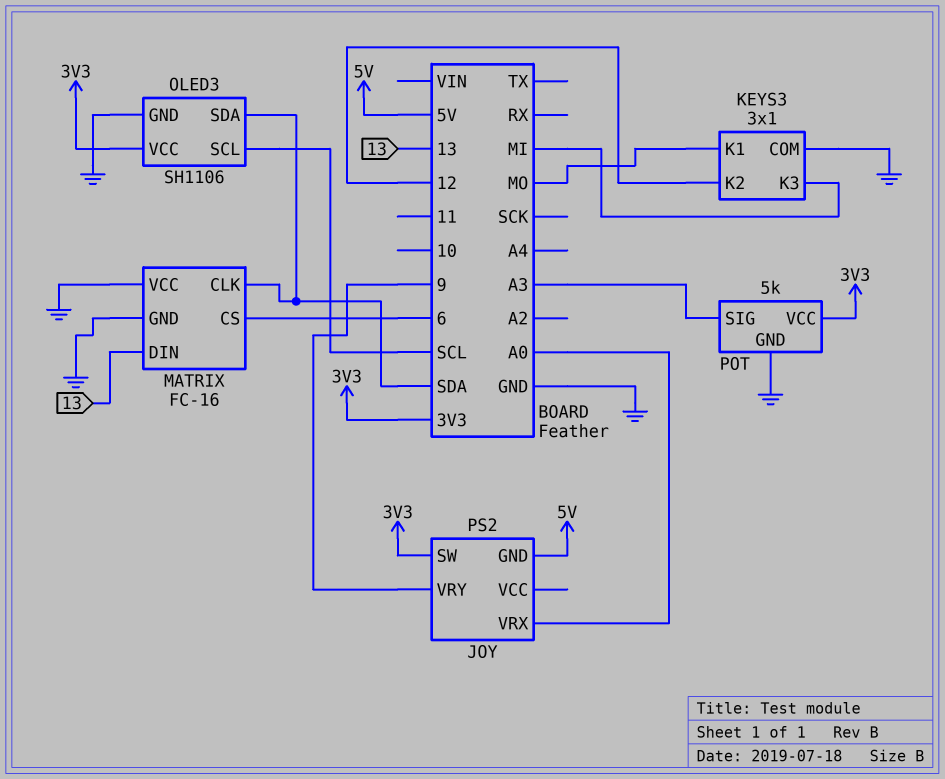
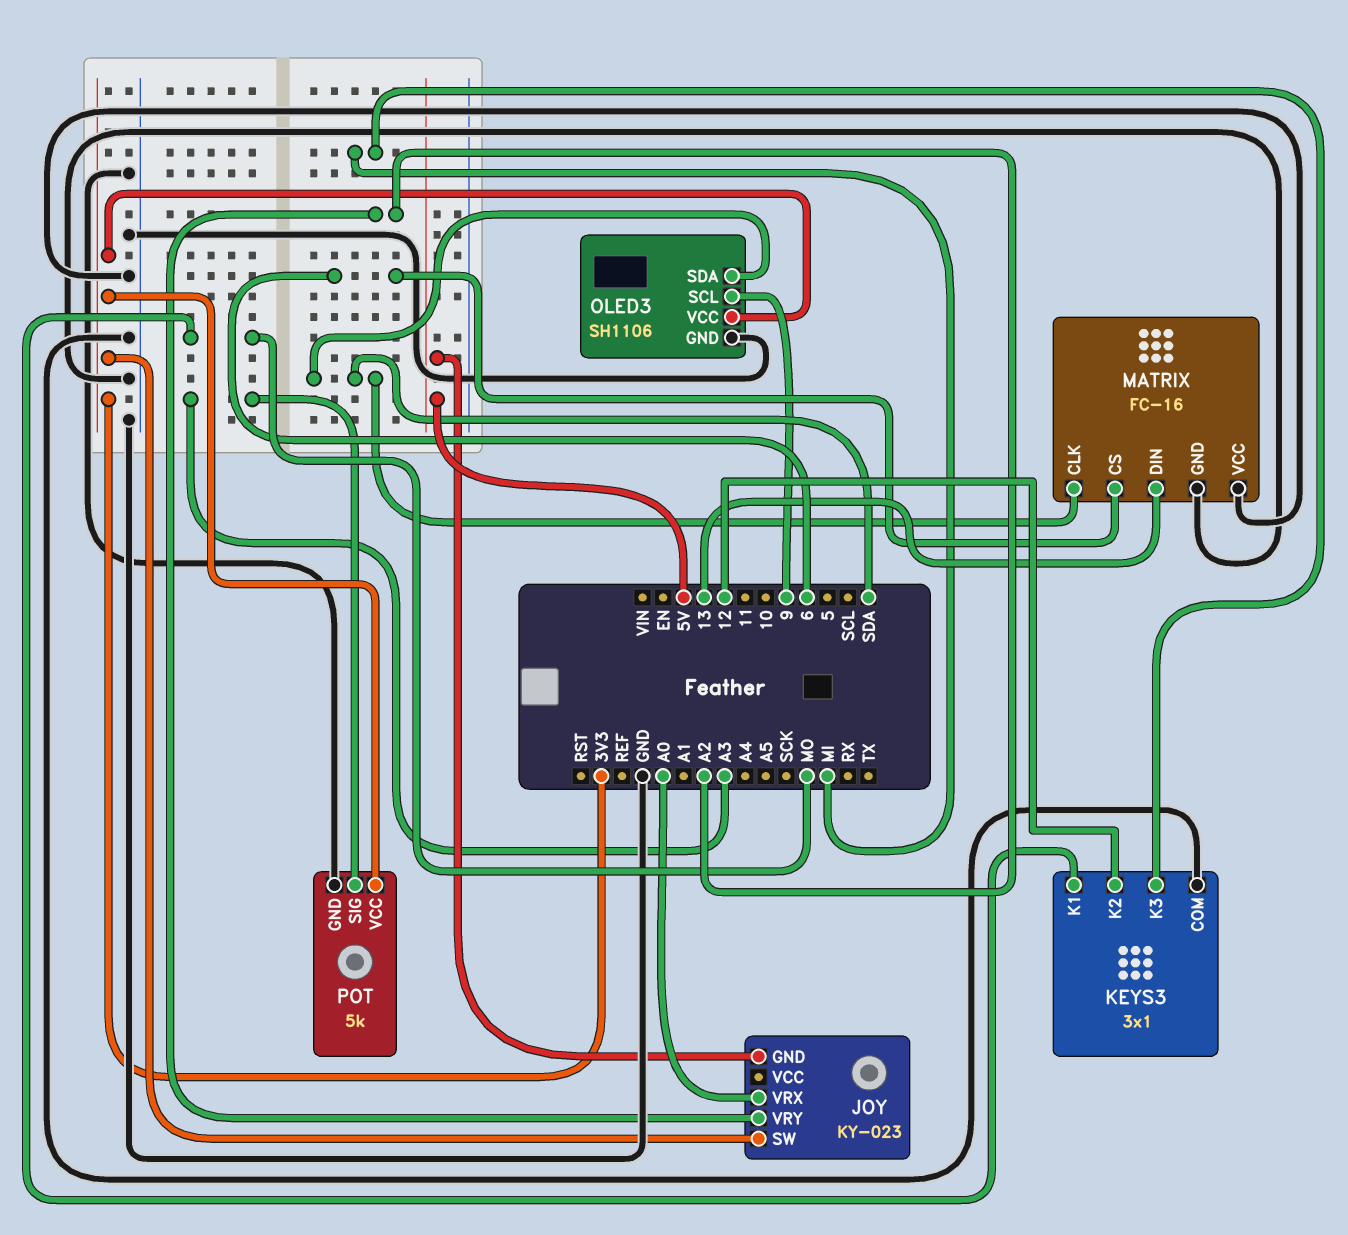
JOY: PS2 -> KY-023
JOY pin VRY: 9 -> A2
OLED3 pin SCL: SCL -> 9

